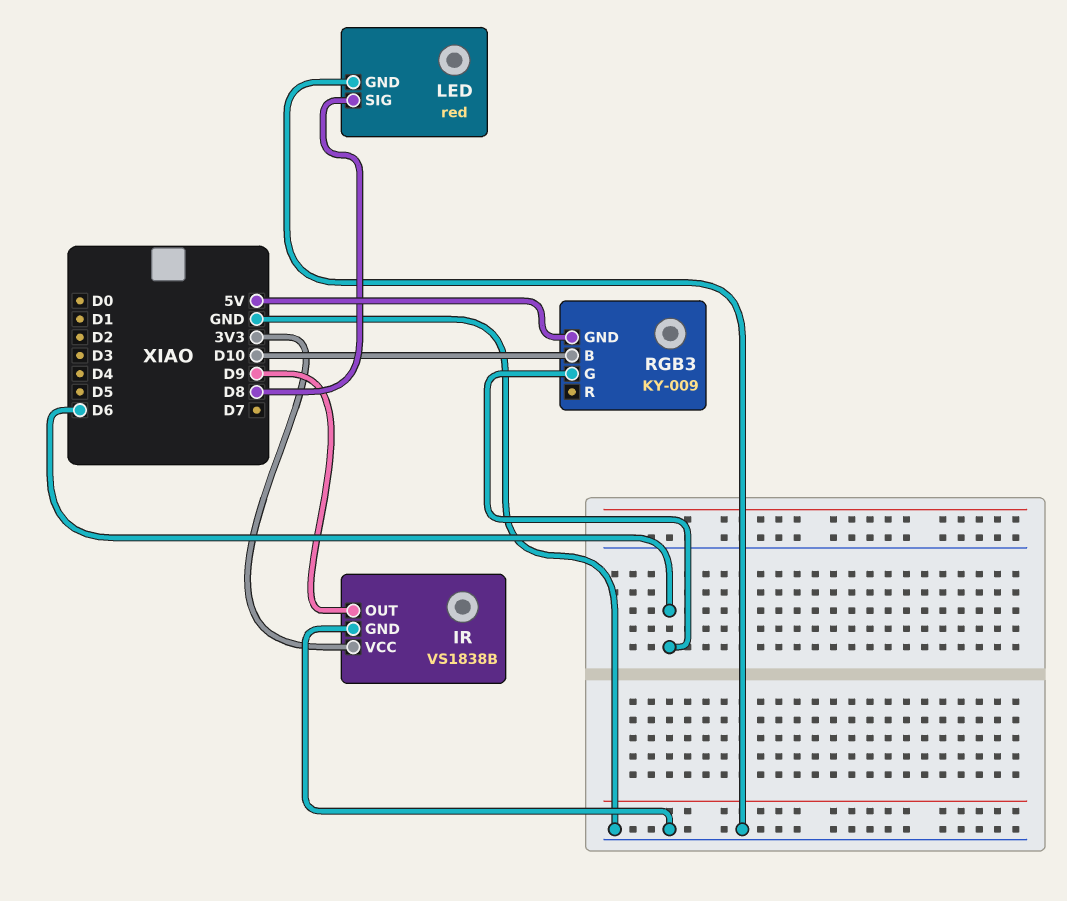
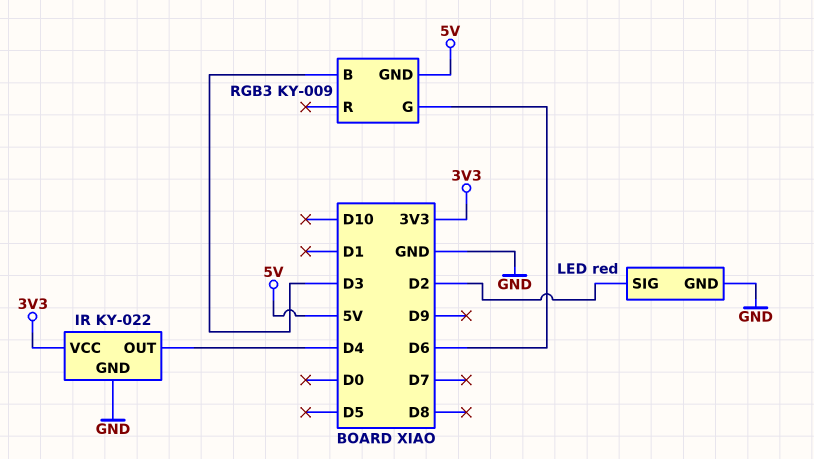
IR: VS1838B -> KY-022
IR pin OUT: D9 -> D4
LED pin SIG: D8 -> D2
RGB3 pin B: D10 -> D3

